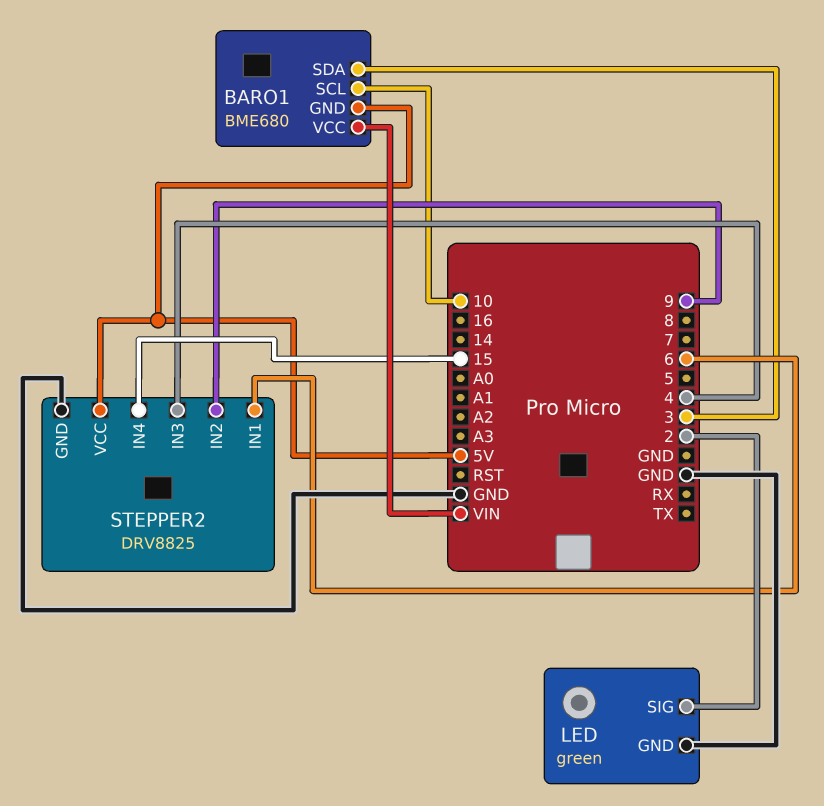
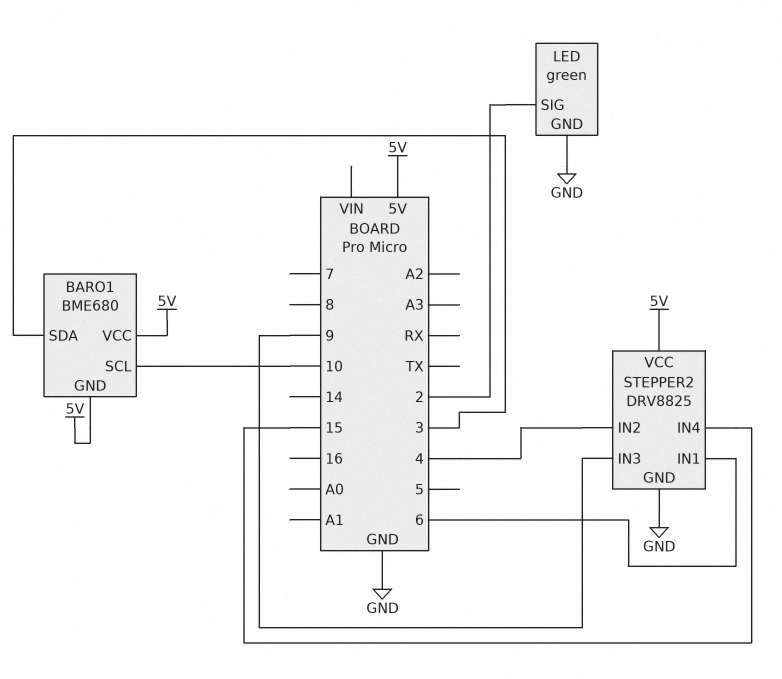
BARO1 pin VCC: VIN -> 5V
STEPPER2 pin IN2: 9 -> 4
STEPPER2 pin IN3: 4 -> 9

